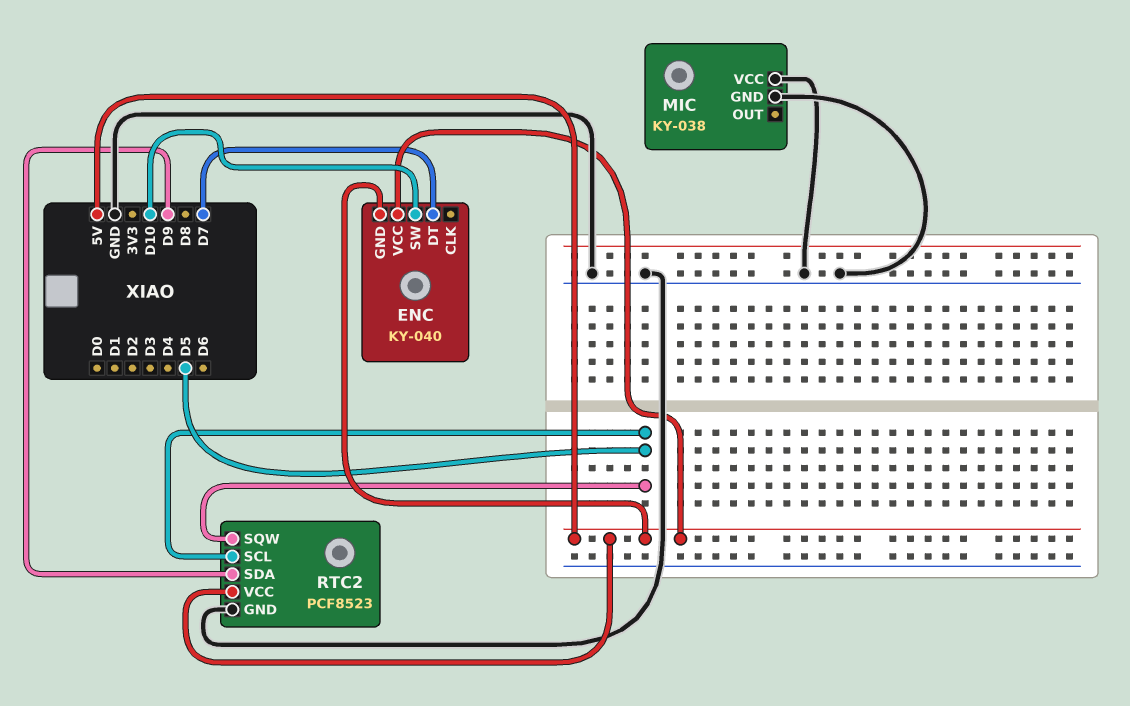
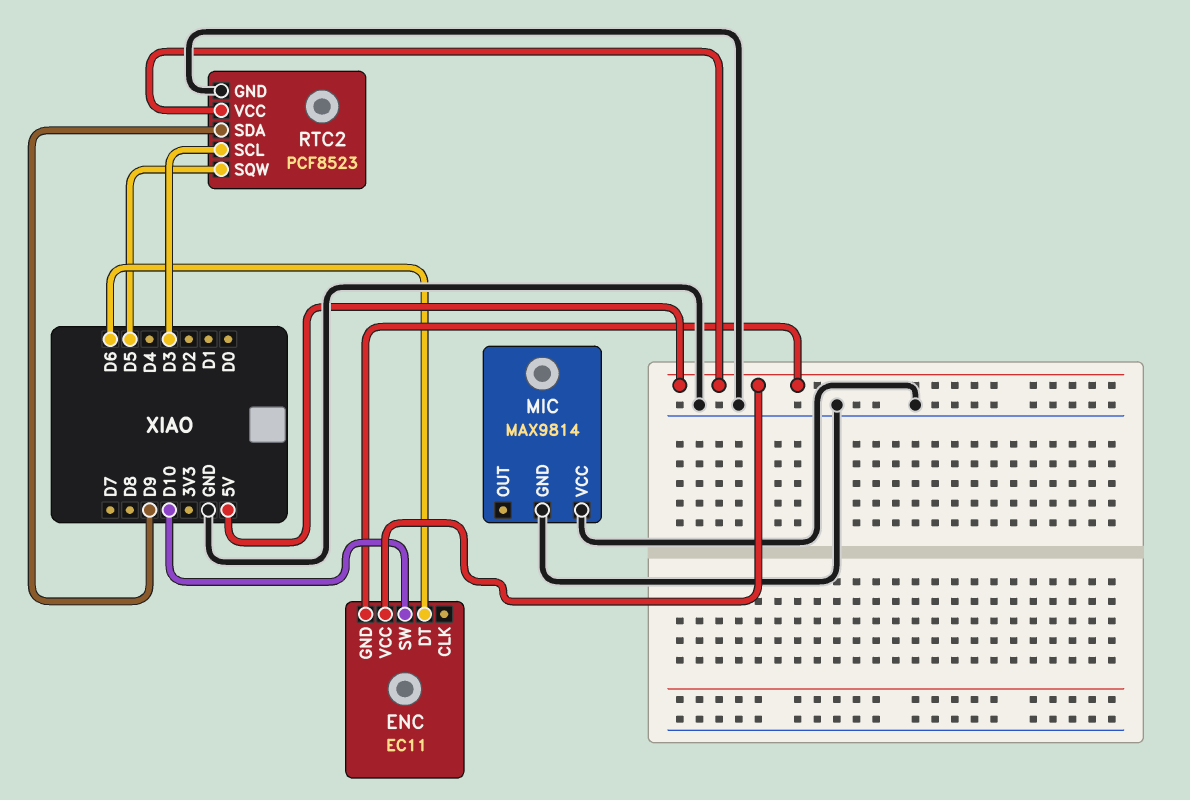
ENC: KY-040 -> EC11
ENC pin DT: D7 -> D6
MIC: KY-038 -> MAX9814
RTC2 pin SCL: D5 -> D3

